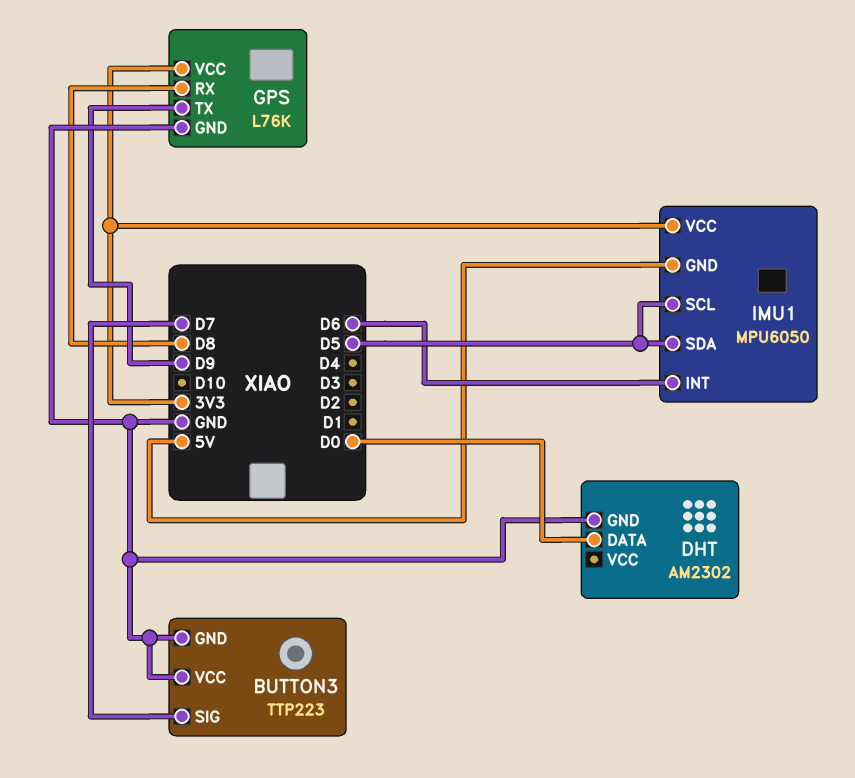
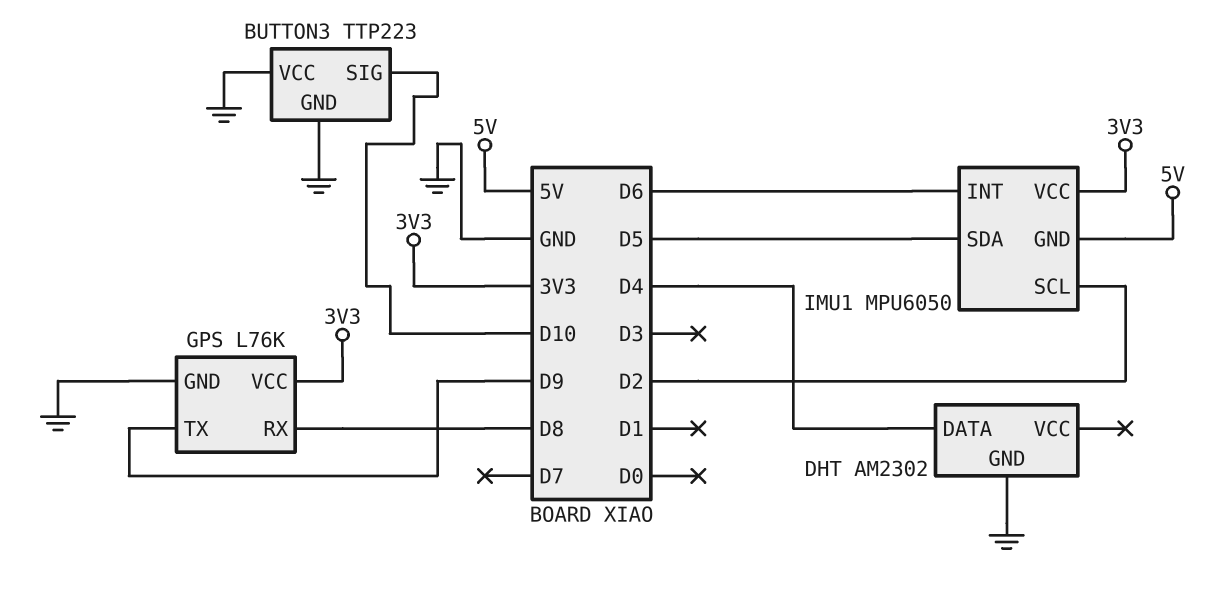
BUTTON3 pin SIG: D7 -> D10
DHT pin DATA: D0 -> D4
IMU1 pin SCL: D5 -> D2

